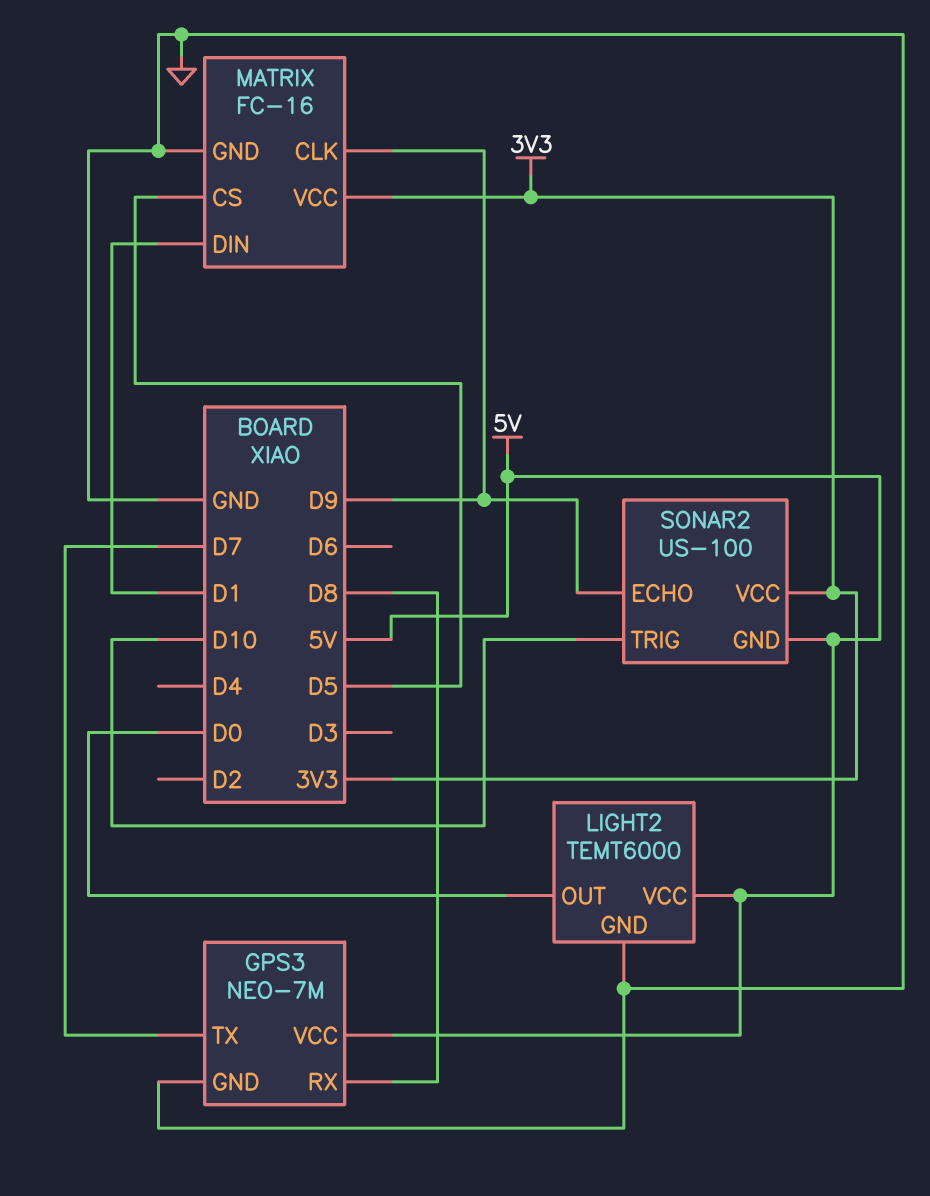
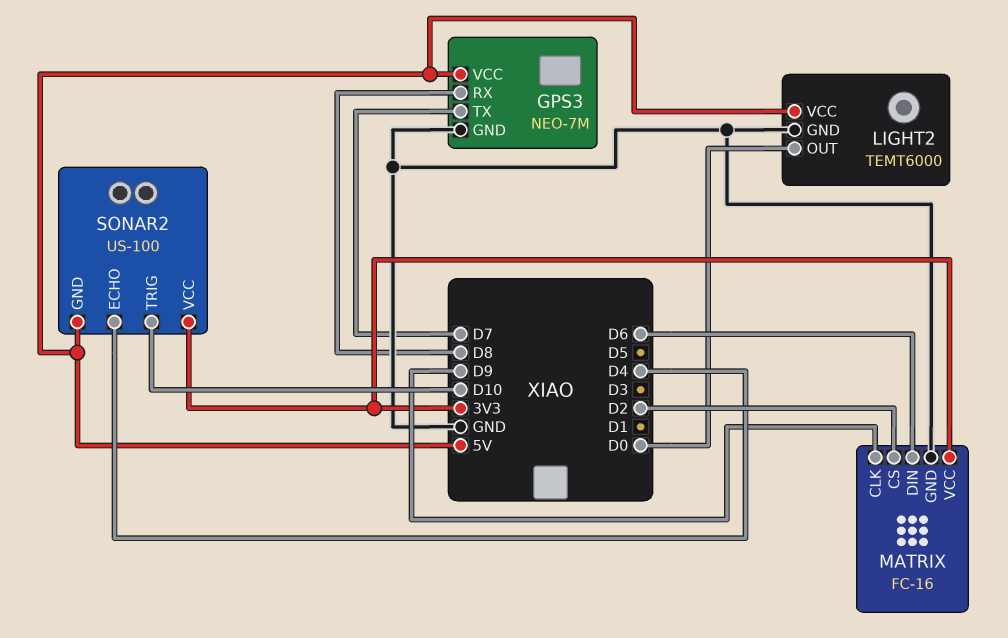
MATRIX pin CS: D5 -> D2
MATRIX pin DIN: D1 -> D6
SONAR2 pin ECHO: D9 -> D4

